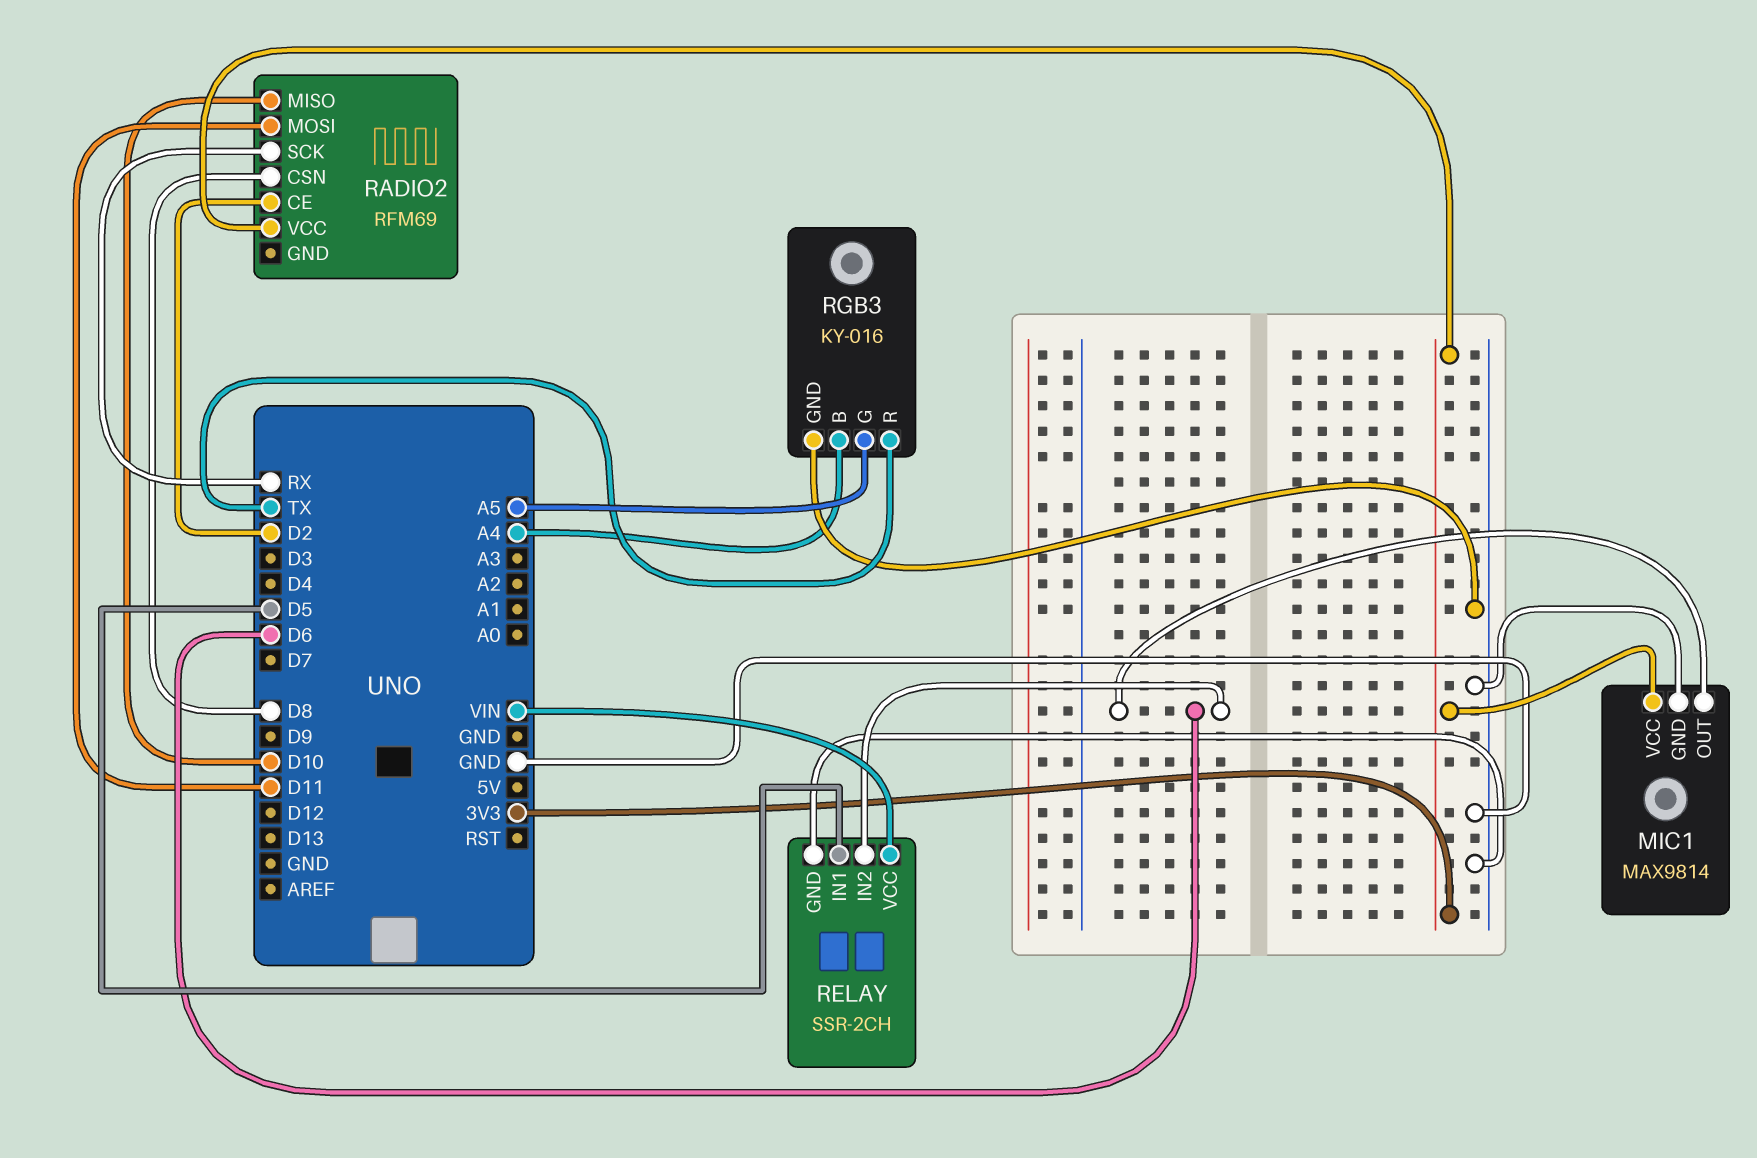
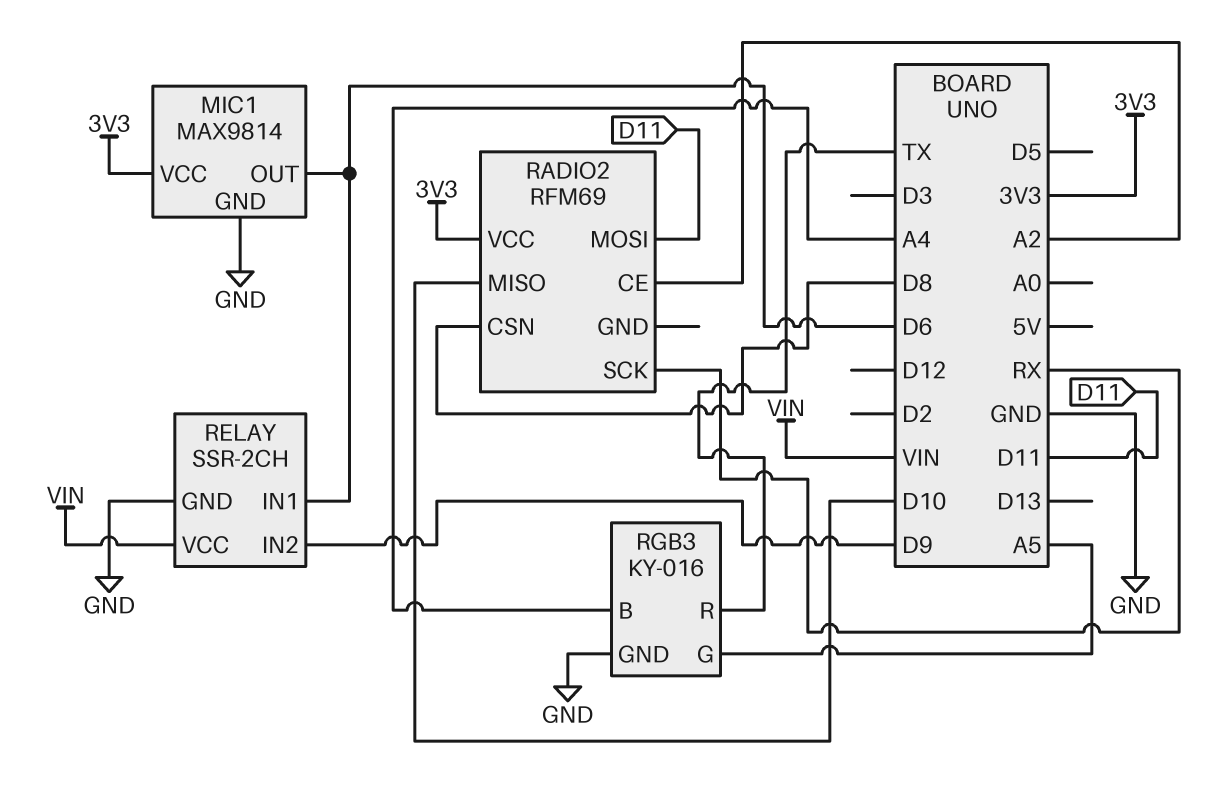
RADIO2 pin CE: D2 -> A2
RELAY pin IN1: D5 -> D6
RELAY pin IN2: D6 -> D9

